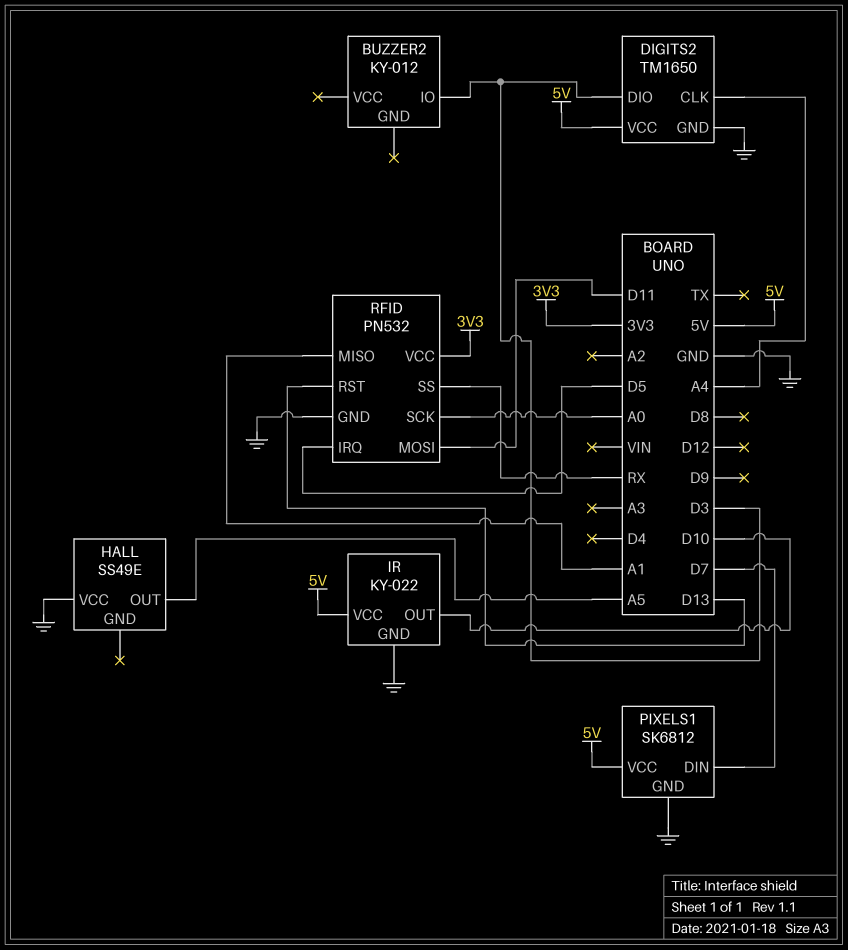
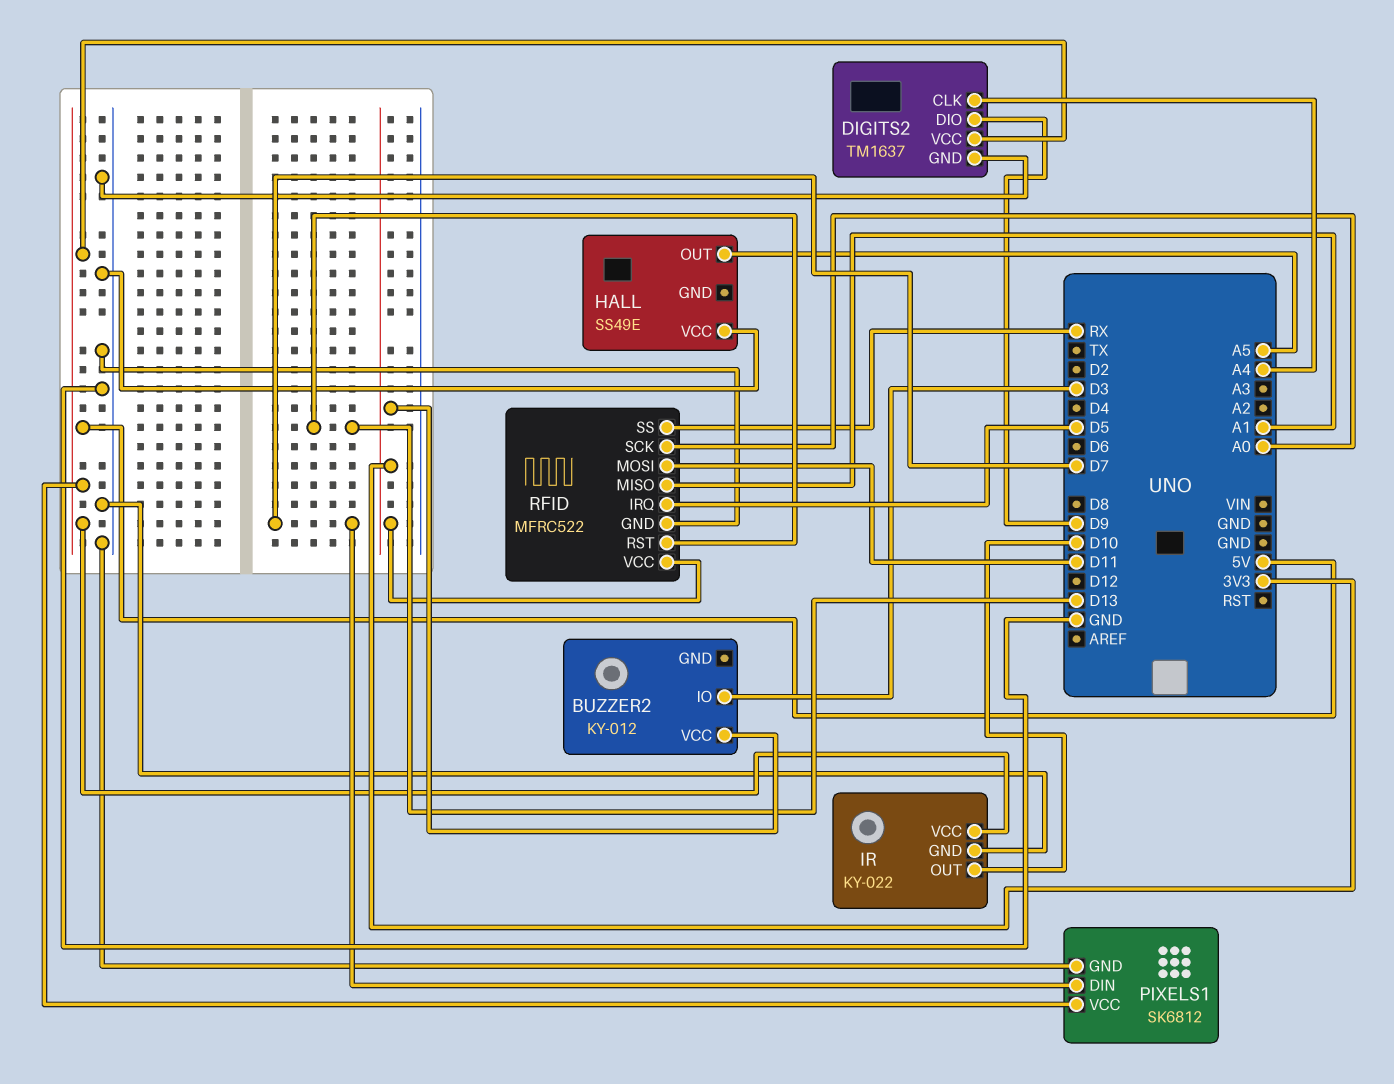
BUZZER2 pin VCC: none -> 3V3
DIGITS2: TM1650 -> TM1637
DIGITS2 pin DIO: D3 -> D9
RFID: PN532 -> MFRC522

